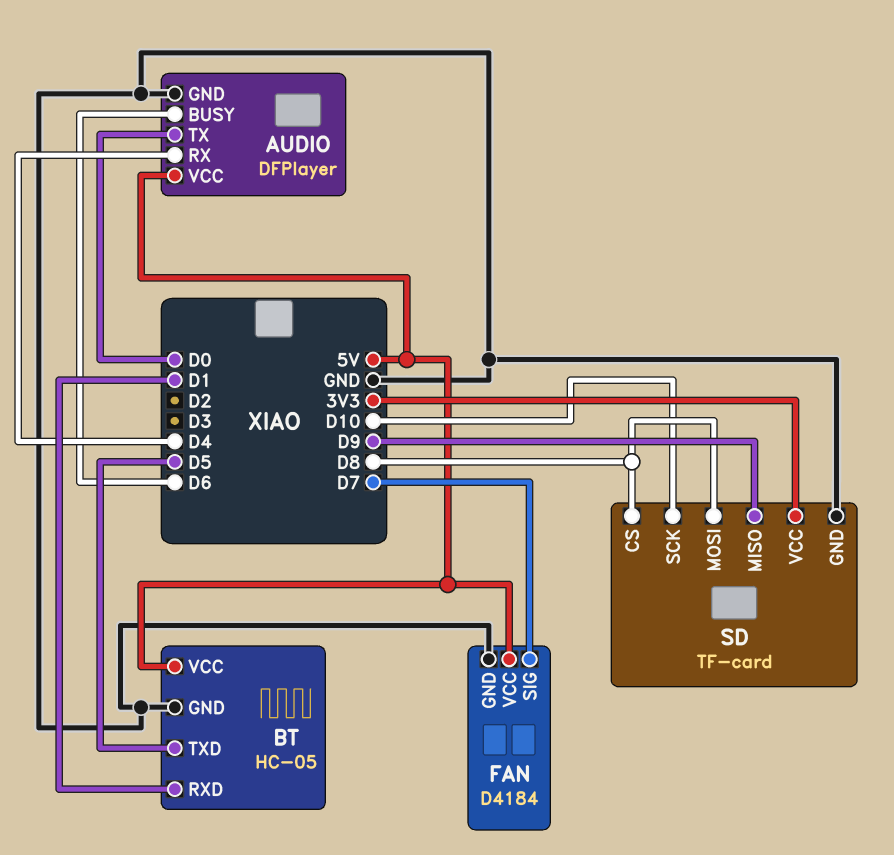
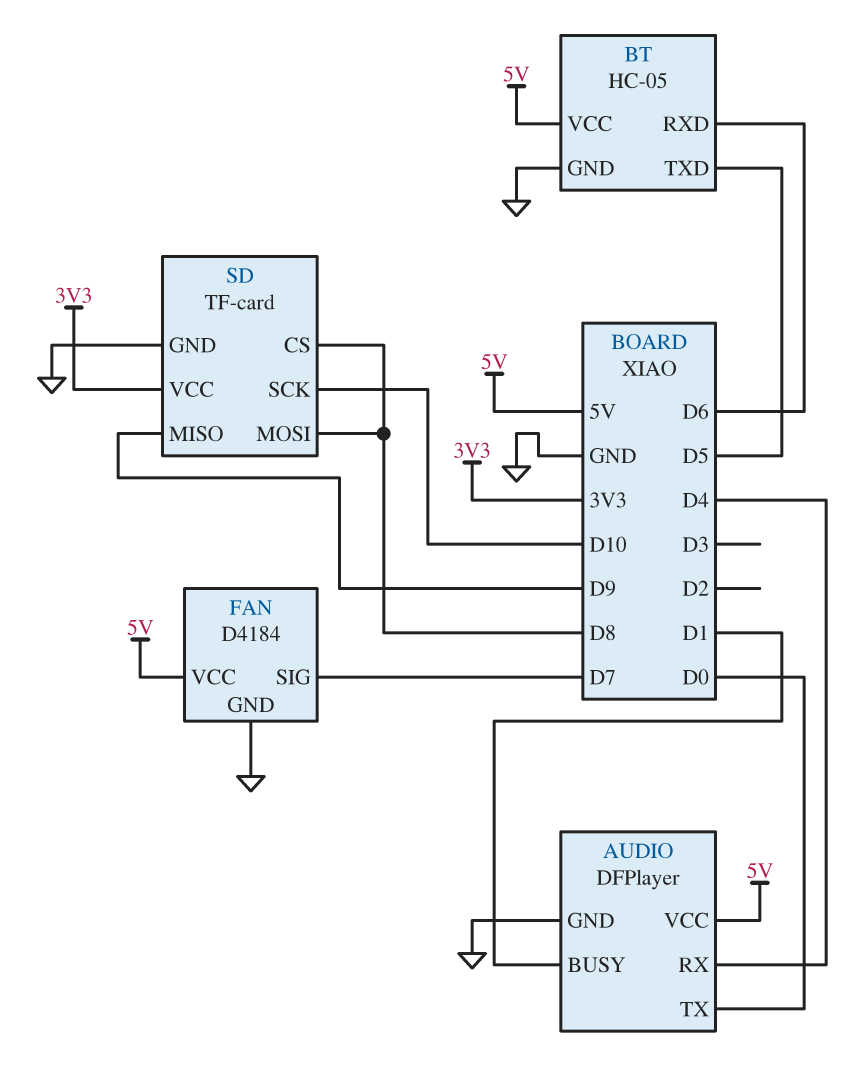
AUDIO pin BUSY: D6 -> D1
BT pin RXD: D1 -> D6

